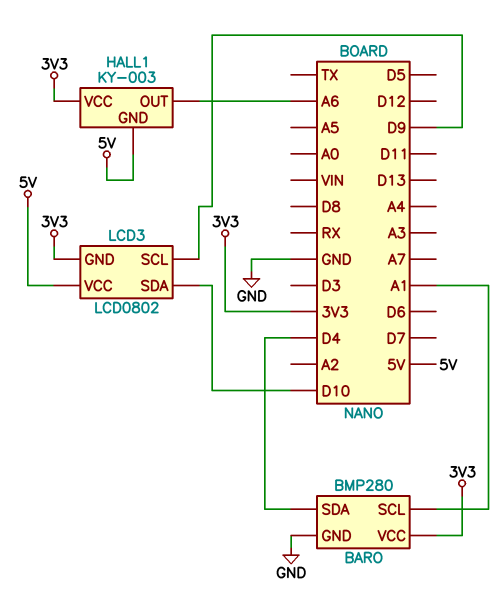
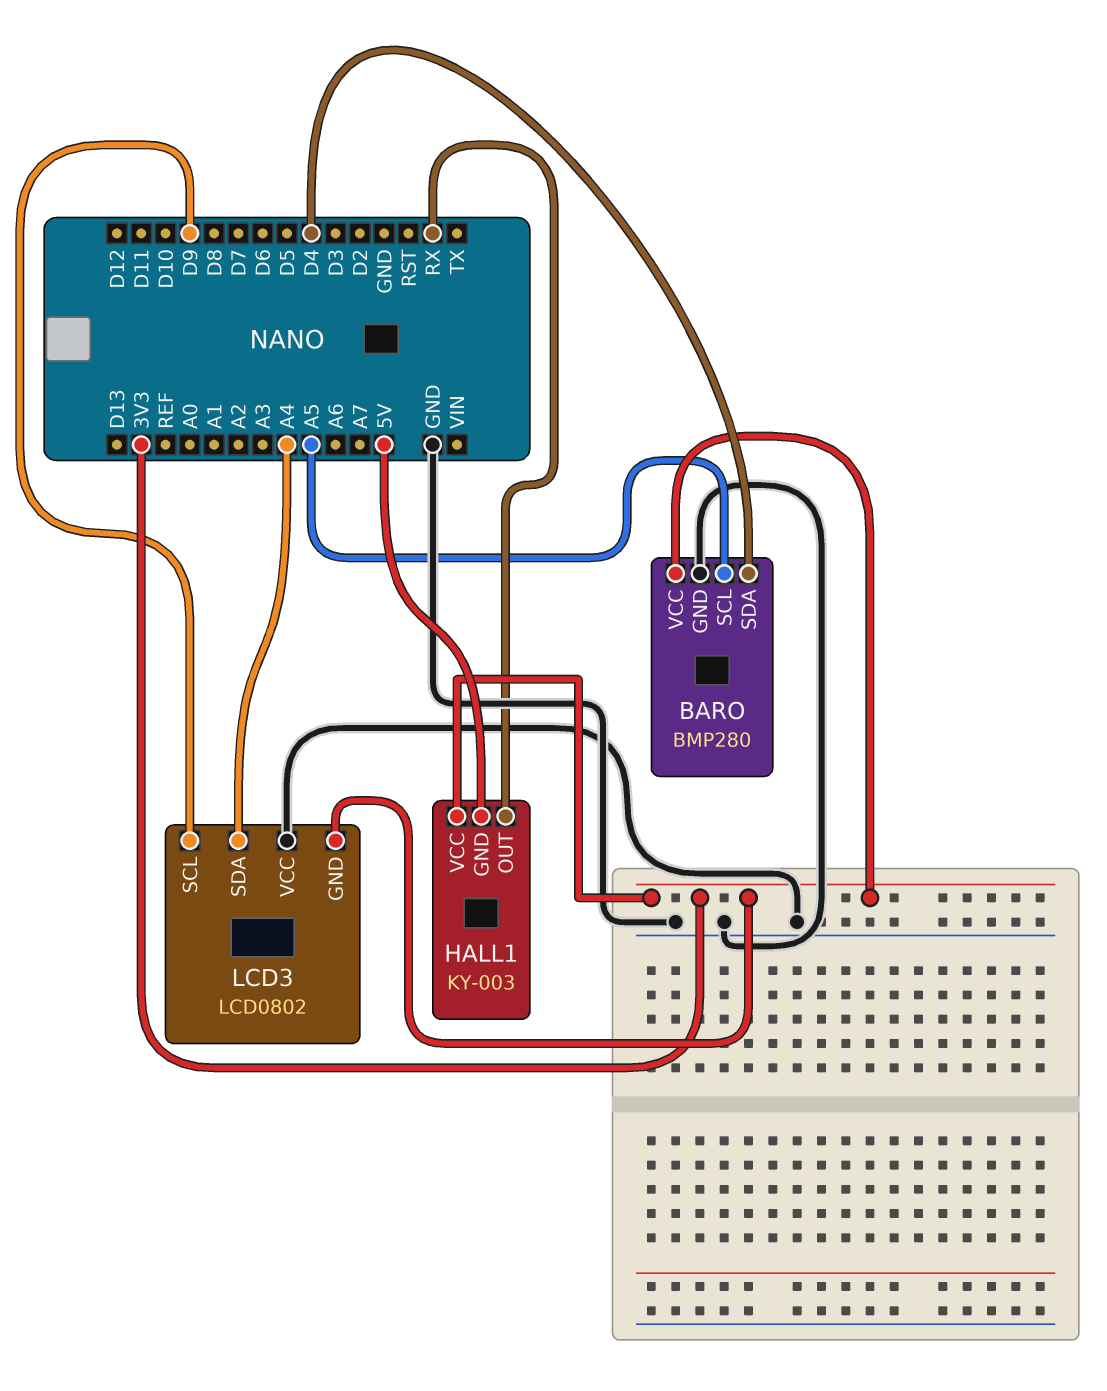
BARO pin SCL: A1 -> A5
HALL1 pin OUT: A6 -> RX
LCD3 pin SDA: D10 -> A4
LCD3 pin VCC: 5V -> GND

